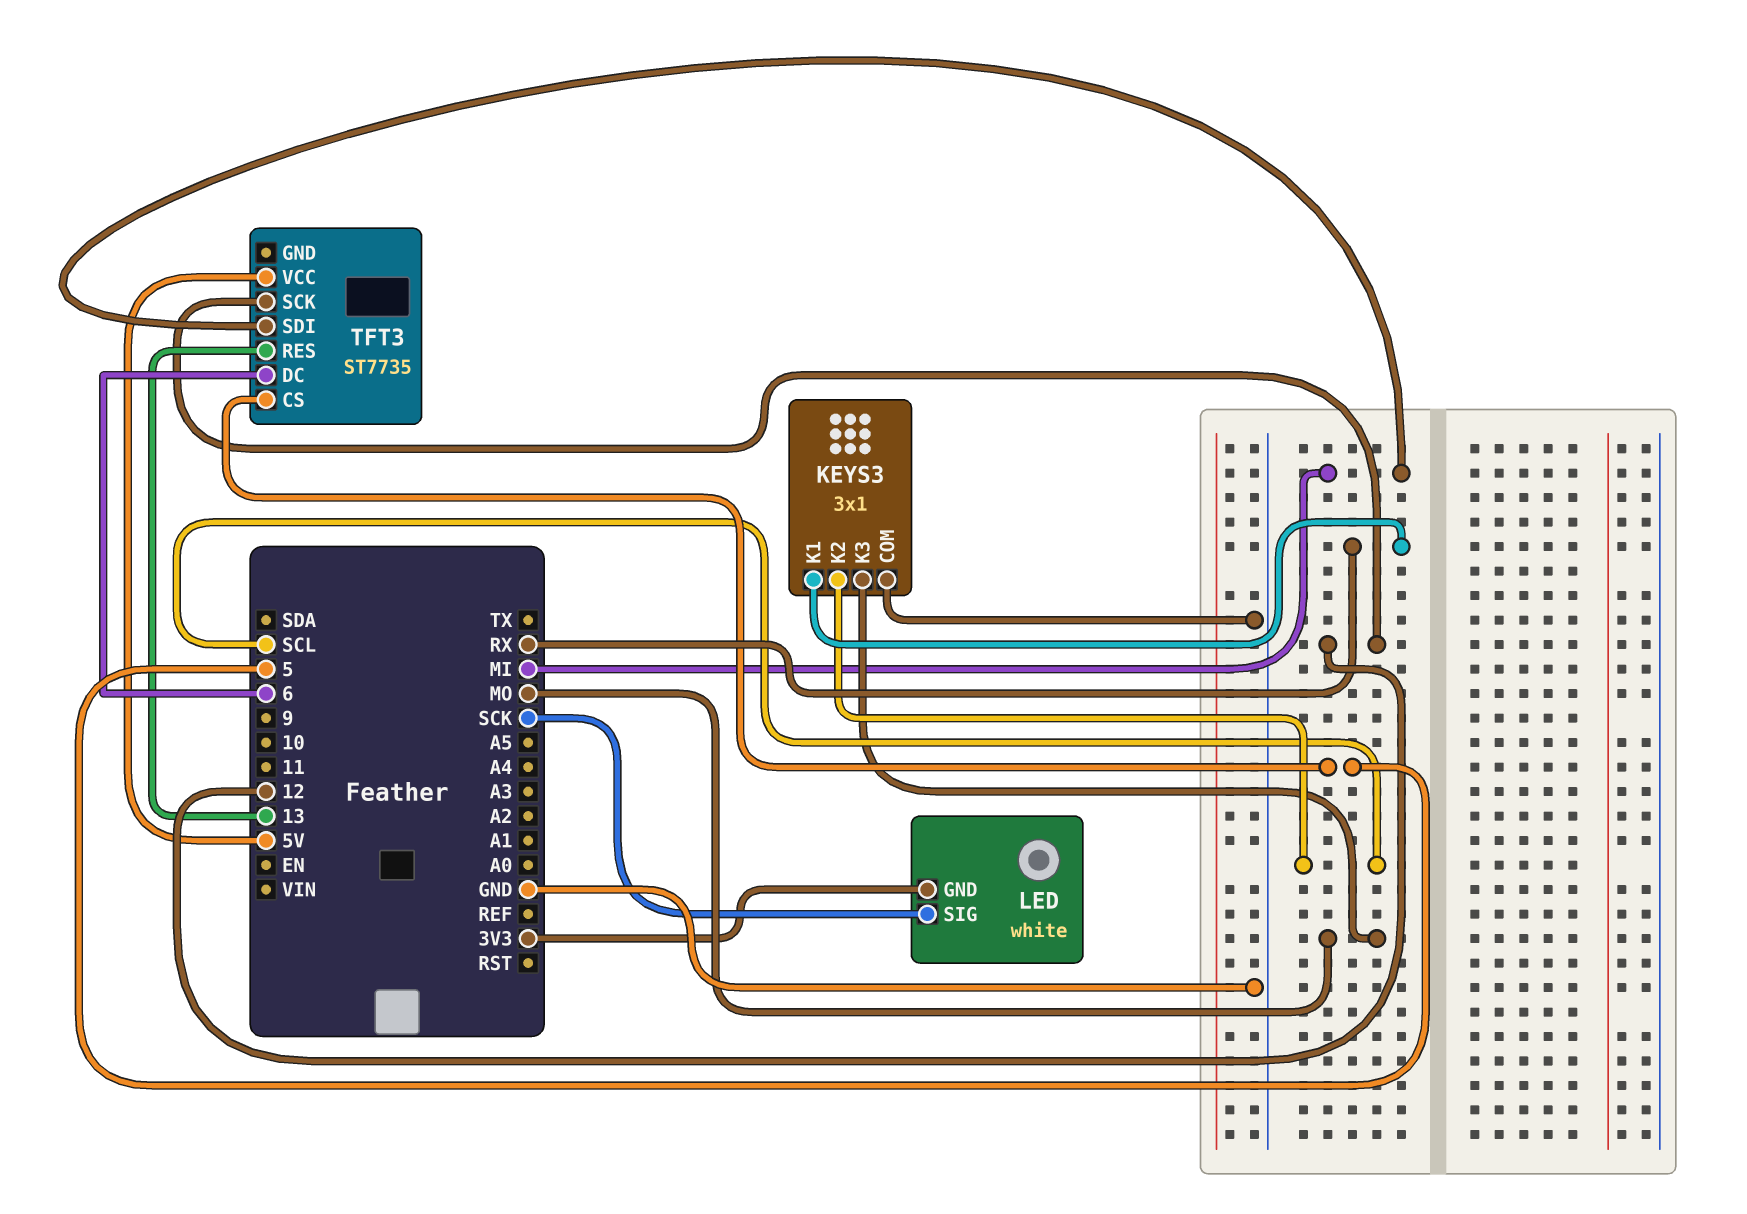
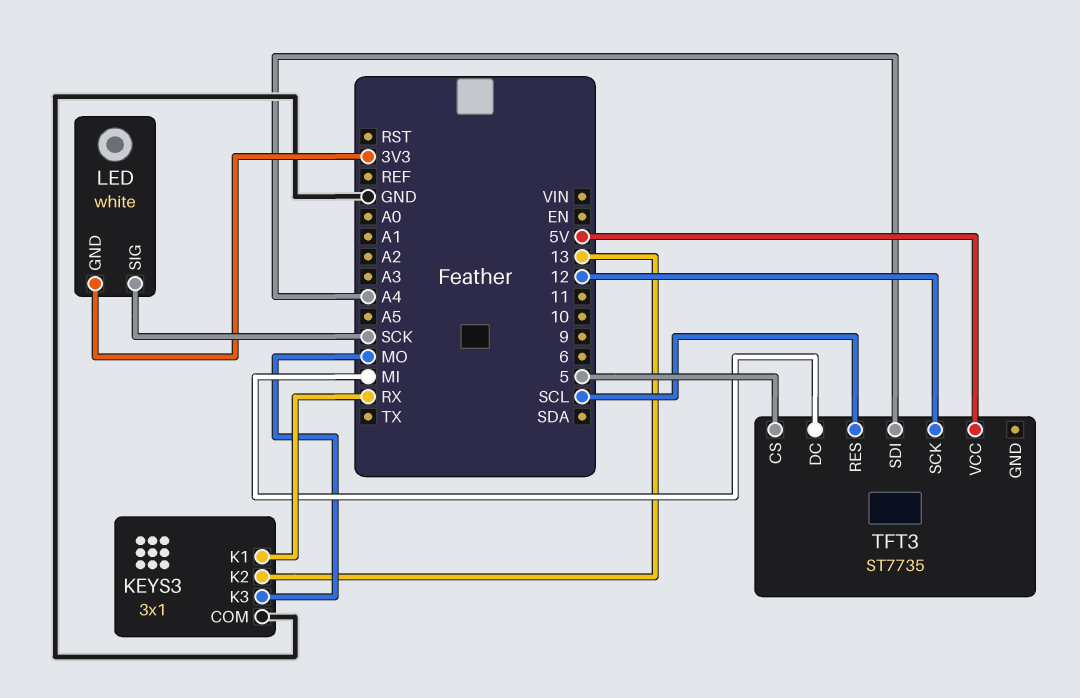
KEYS3 pin K2: SCL -> 13
TFT3 pin DC: 6 -> MI
TFT3 pin RES: 13 -> SCL
TFT3 pin SDI: MI -> A4

